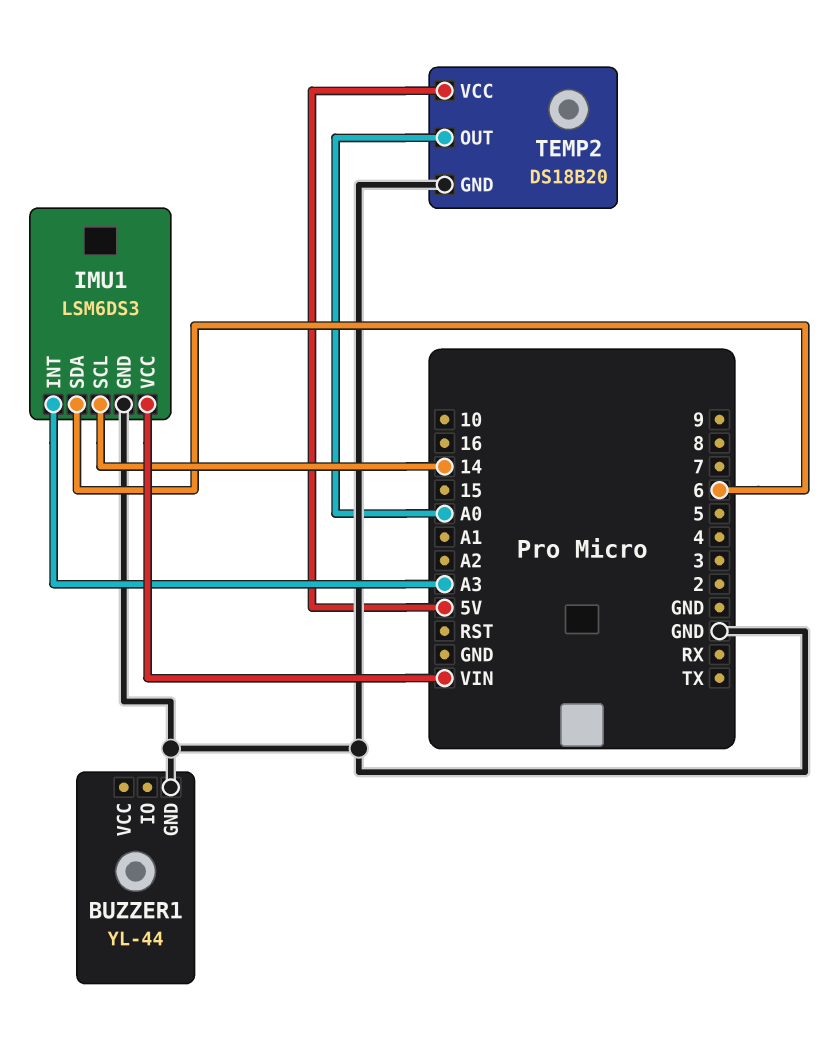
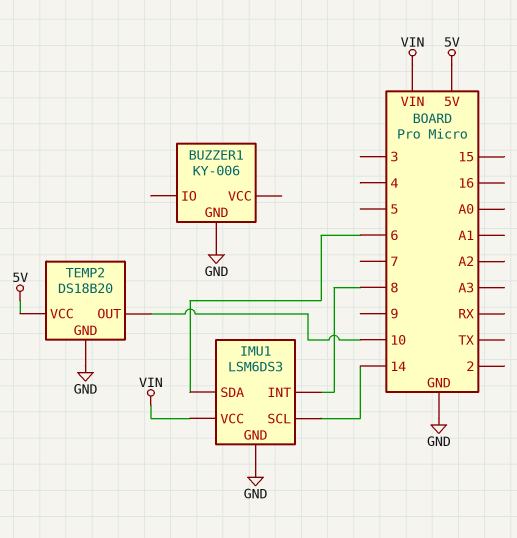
BUZZER1: YL-44 -> KY-006
IMU1 pin INT: A3 -> 8
TEMP2 pin OUT: A0 -> 10

